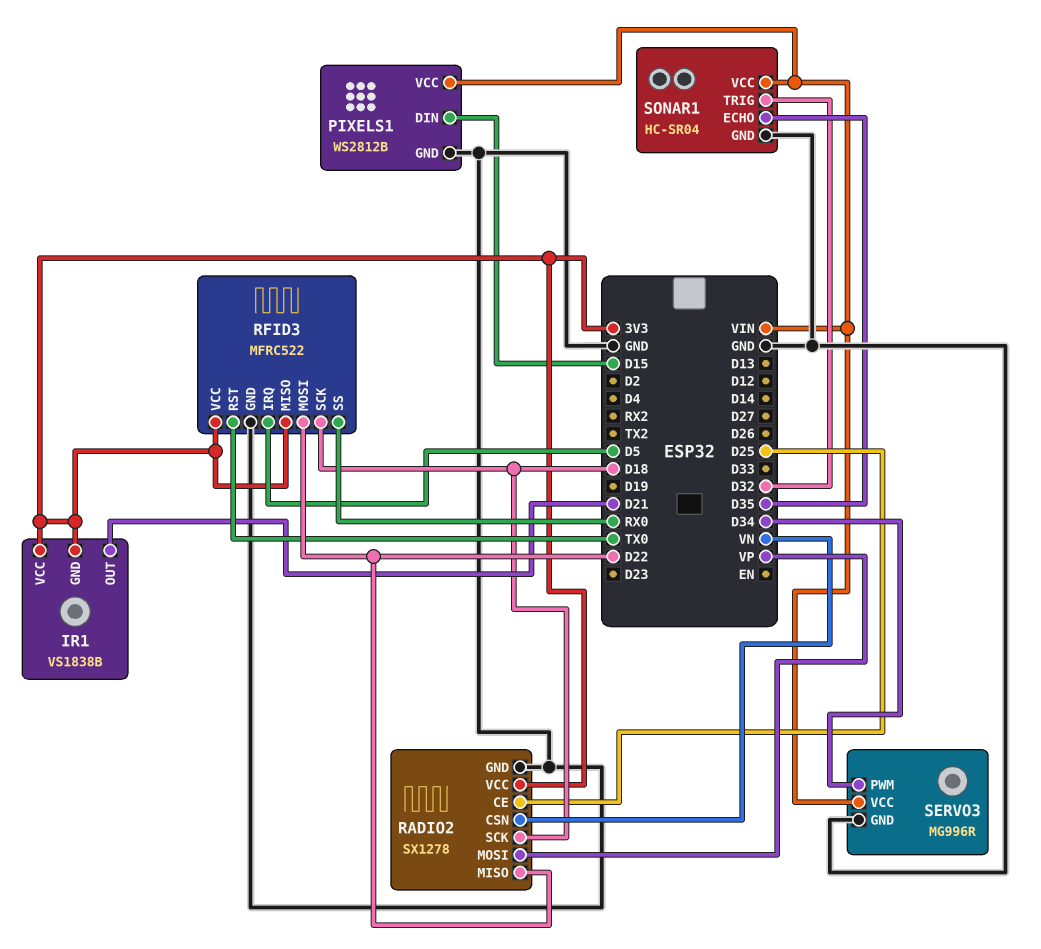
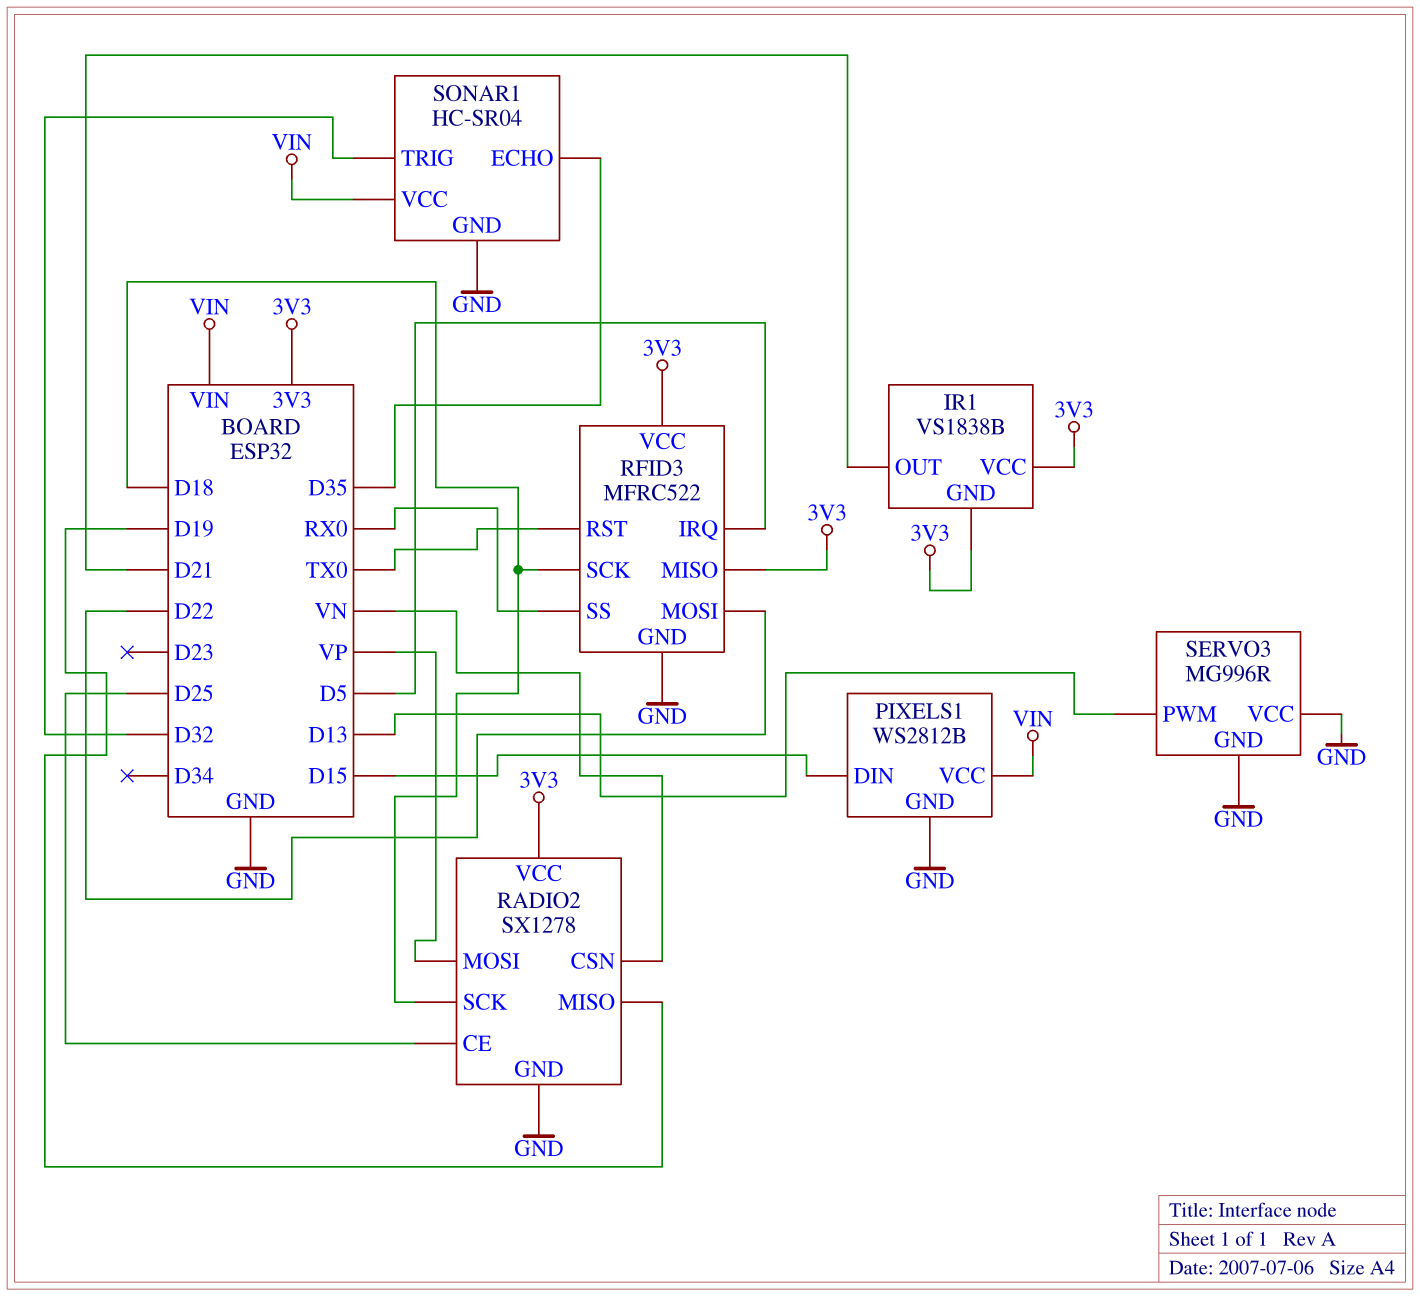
RADIO2 pin MISO: D22 -> D19
SERVO3 pin PWM: D34 -> D13
SERVO3 pin VCC: VIN -> GND

